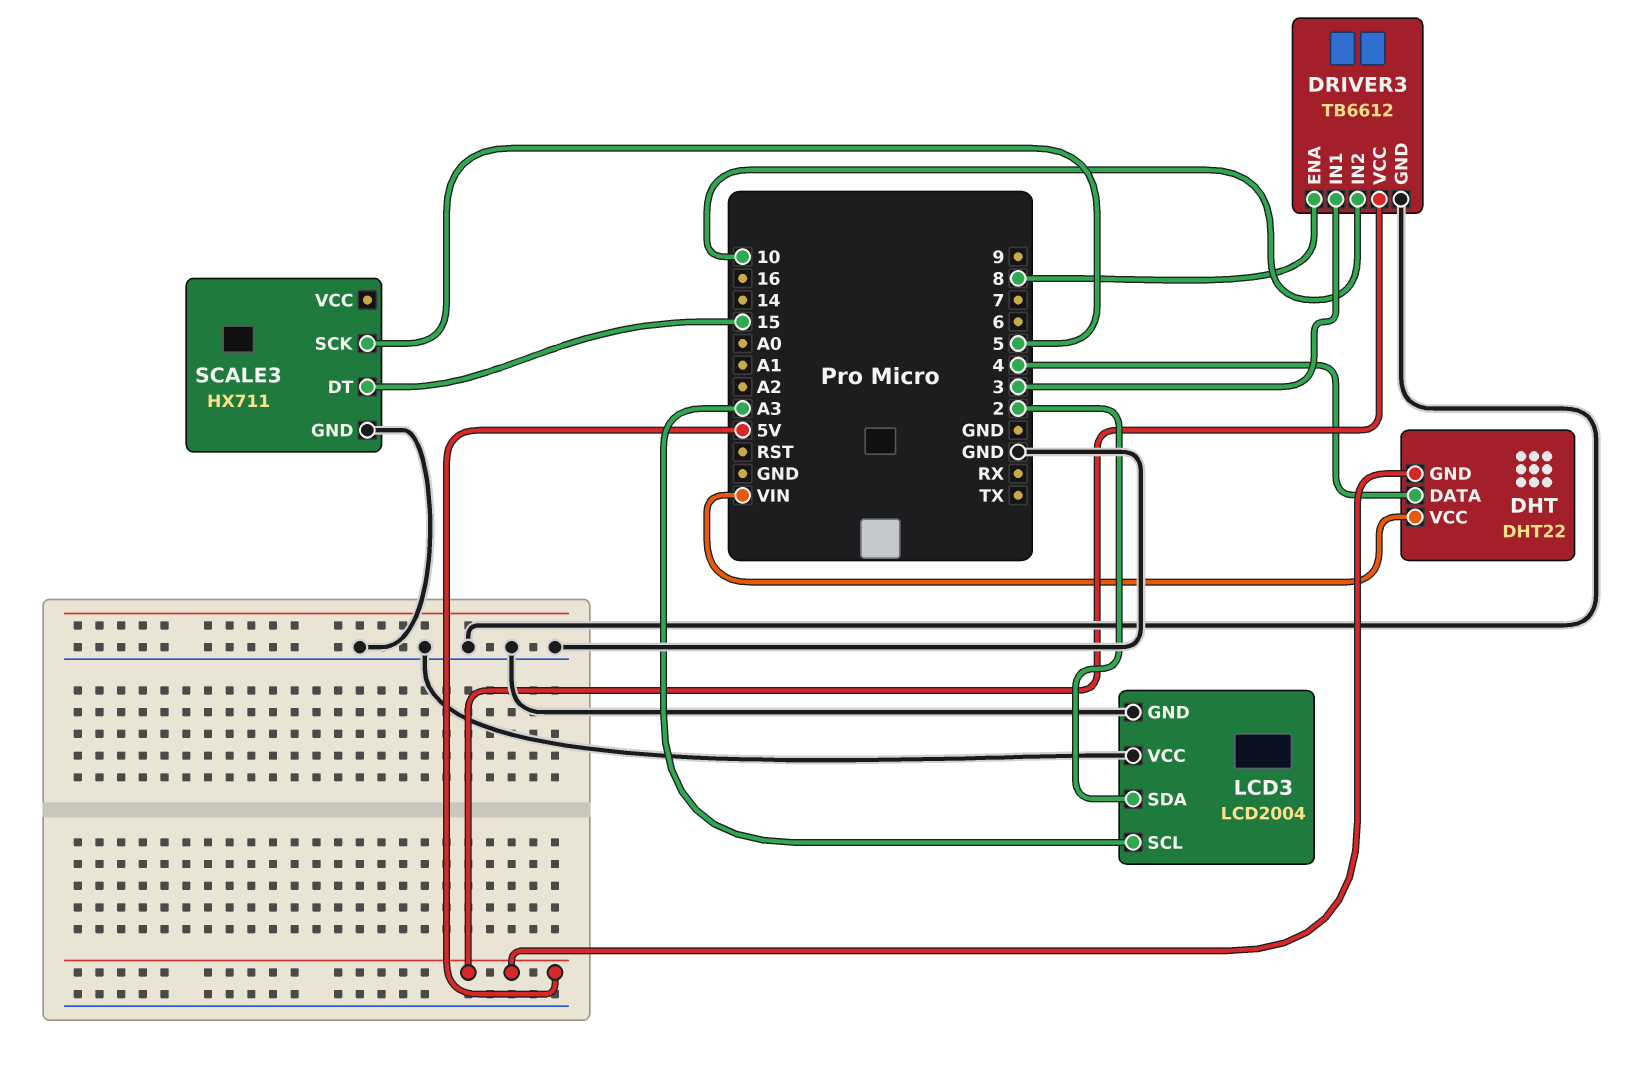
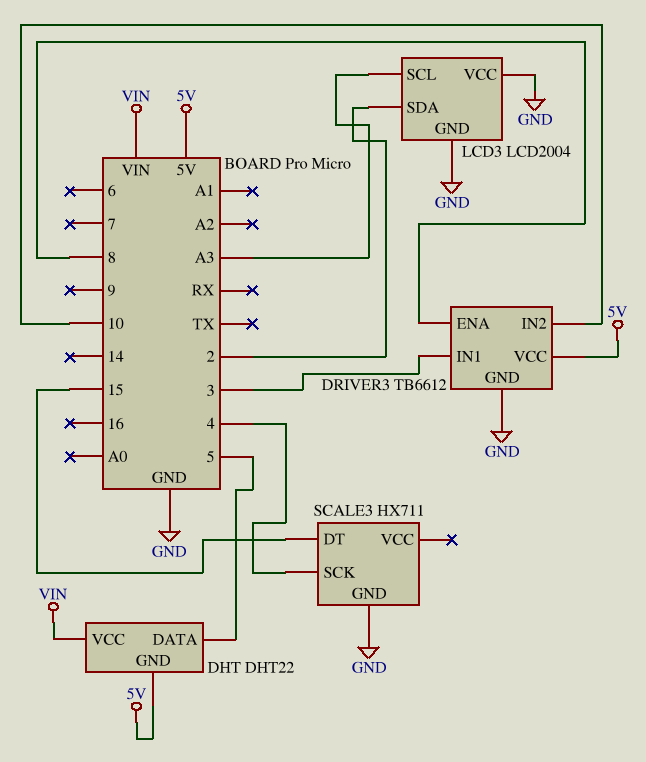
DHT pin DATA: 4 -> 5
SCALE3 pin SCK: 5 -> 4

